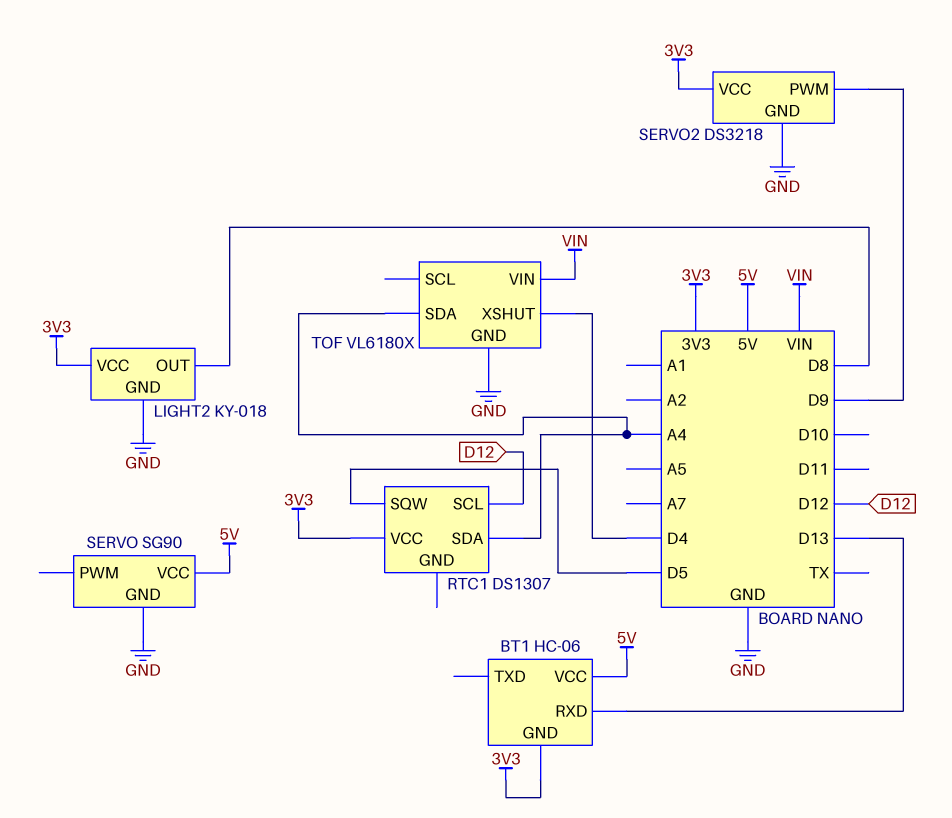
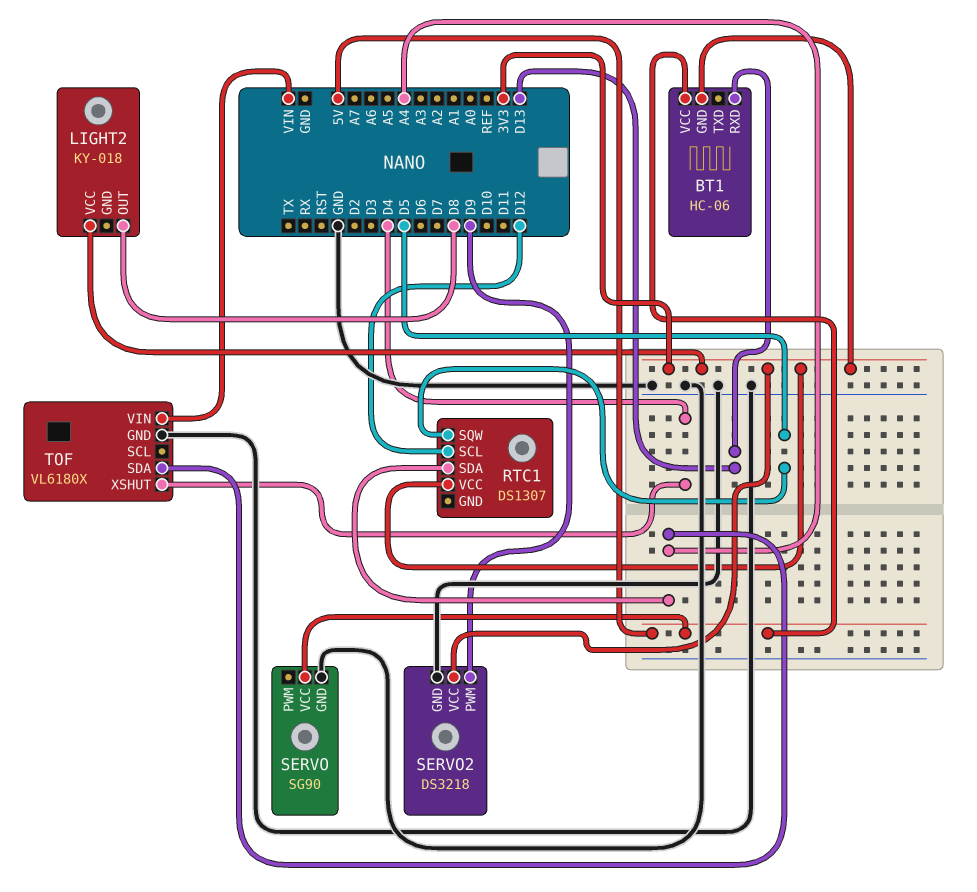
LIGHT2 pin GND: GND -> none

